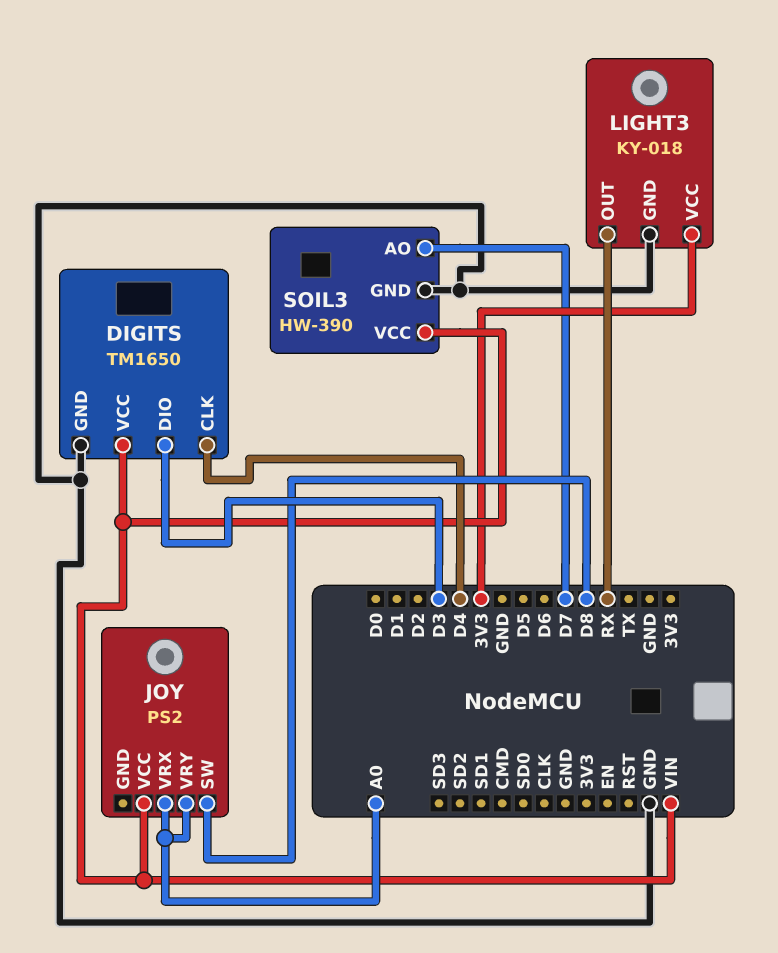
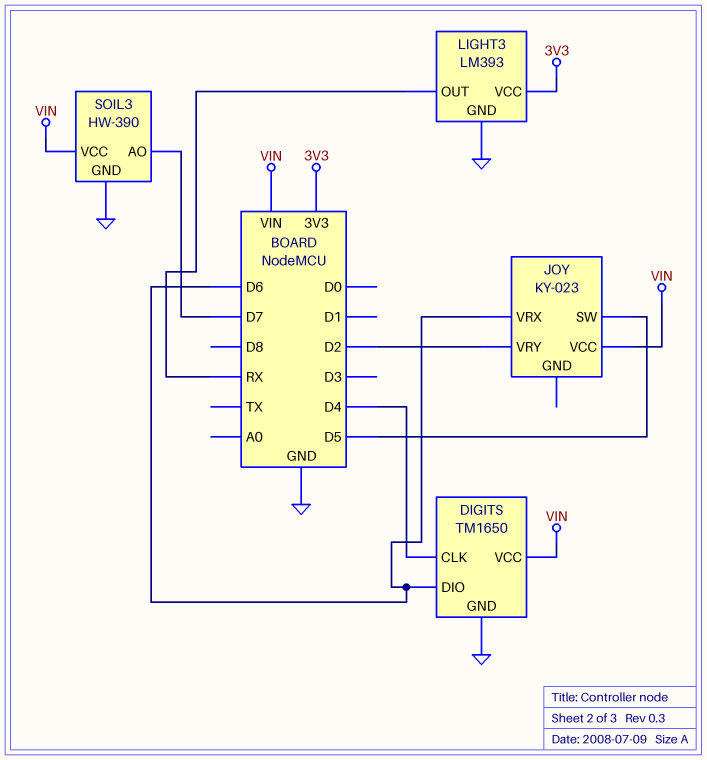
DIGITS pin DIO: D3 -> D6
JOY: PS2 -> KY-023
JOY pin SW: D8 -> D5
JOY pin VRX: A0 -> D6
JOY pin VRY: A0 -> D2
LIGHT3: KY-018 -> LM393

